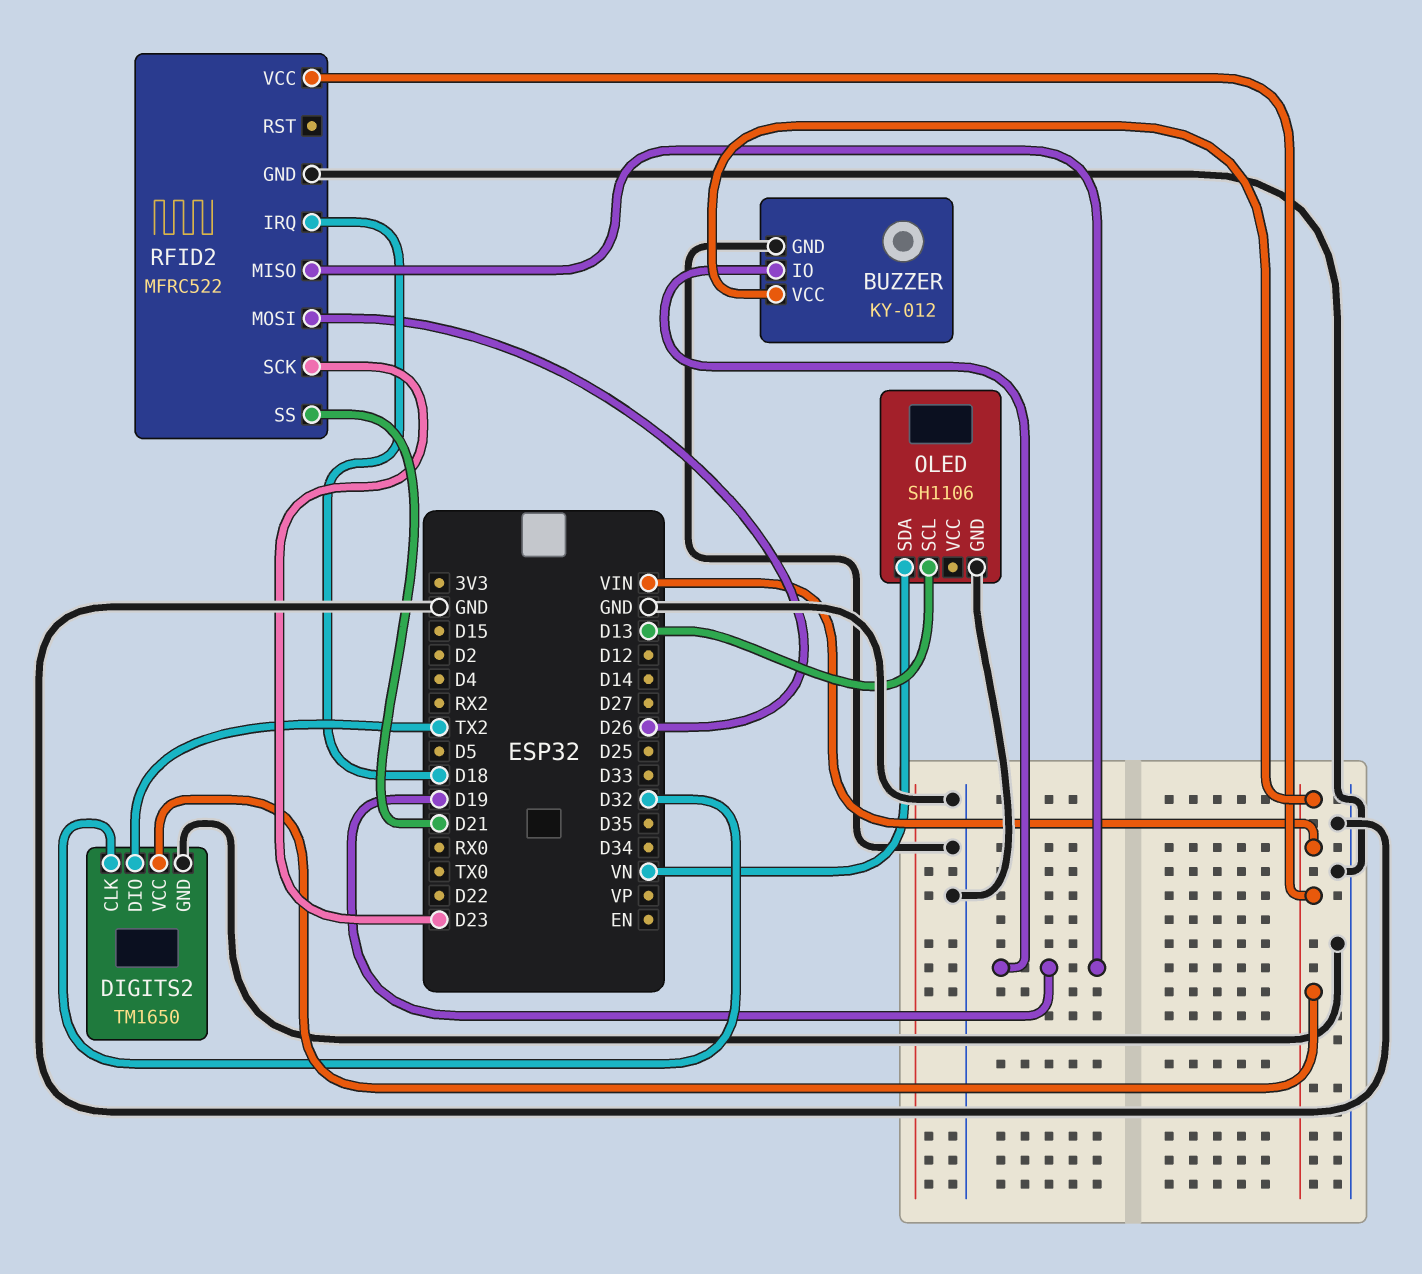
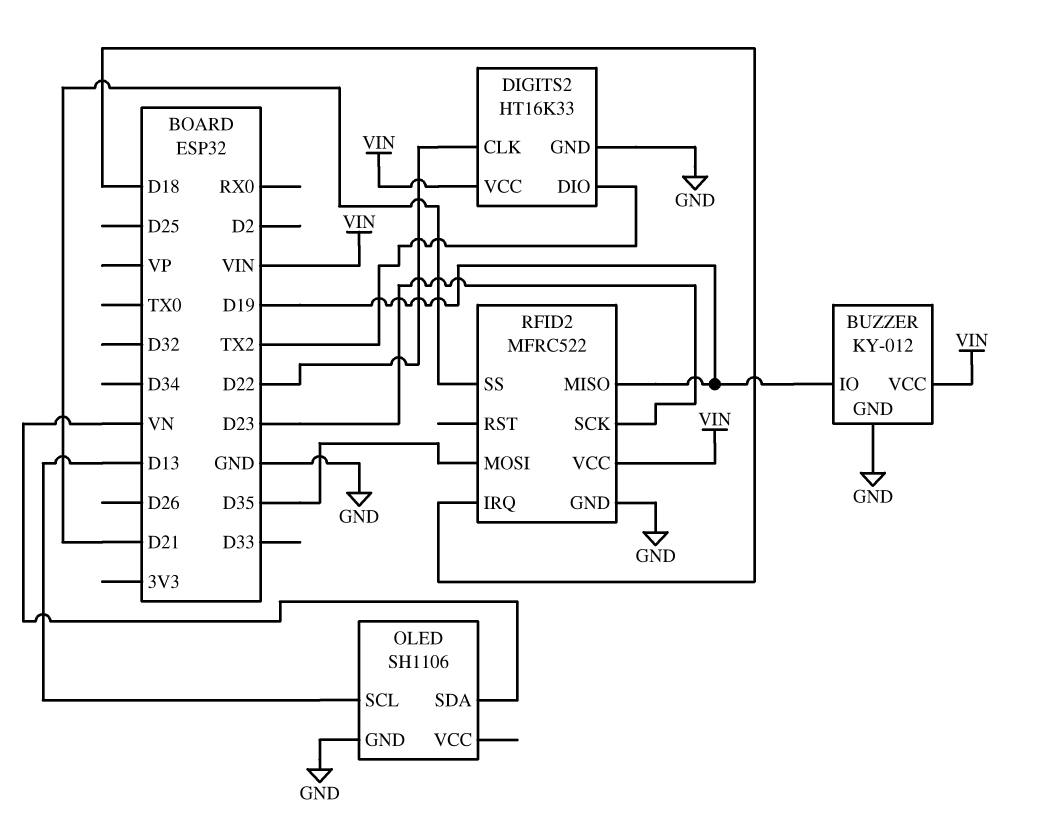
DIGITS2: TM1650 -> HT16K33
DIGITS2 pin CLK: D32 -> D22
RFID2 pin MOSI: D26 -> D35

